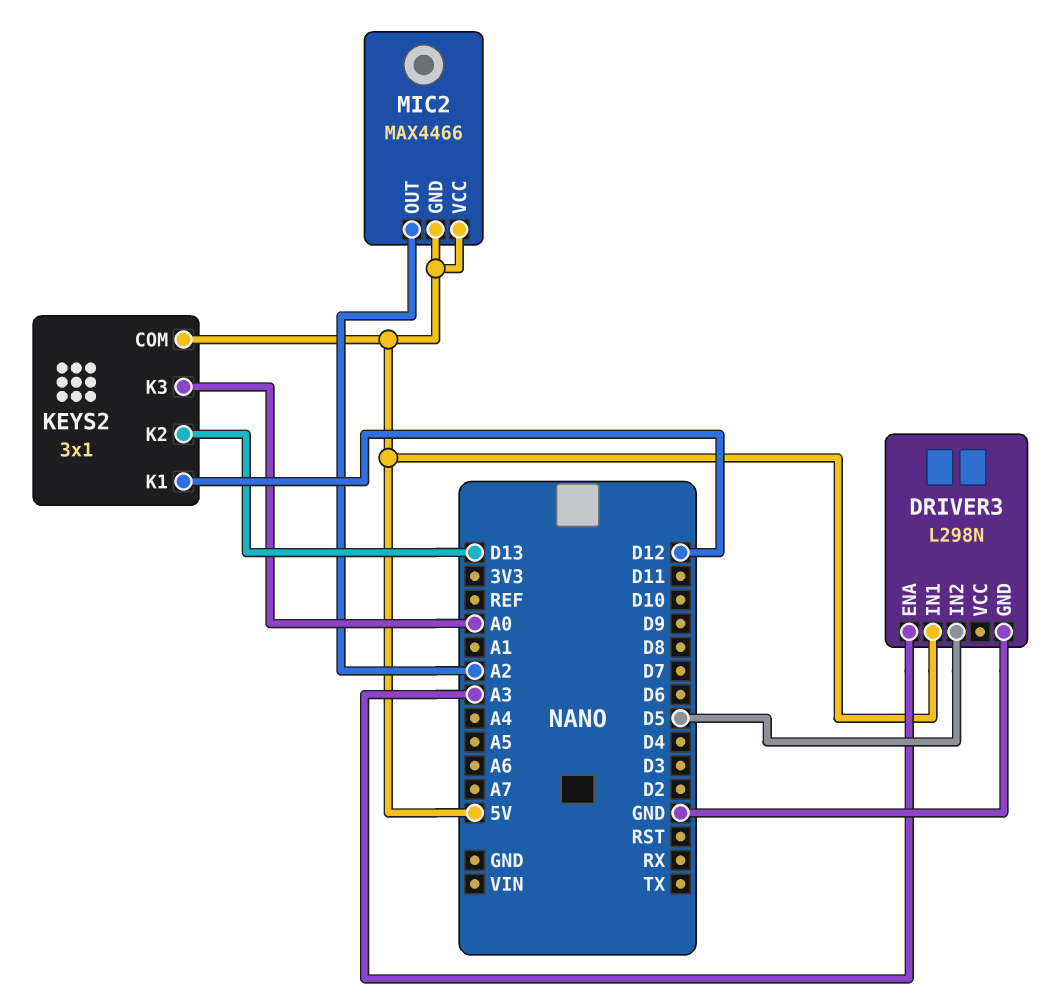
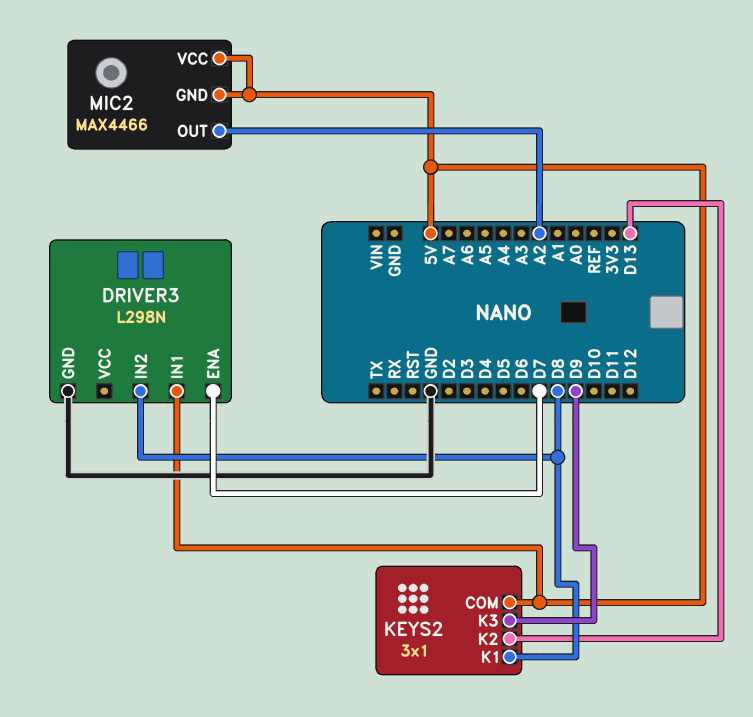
DRIVER3 pin ENA: A3 -> D7
DRIVER3 pin IN2: D5 -> D8
KEYS2 pin K1: D12 -> D8
KEYS2 pin K3: A0 -> D9

